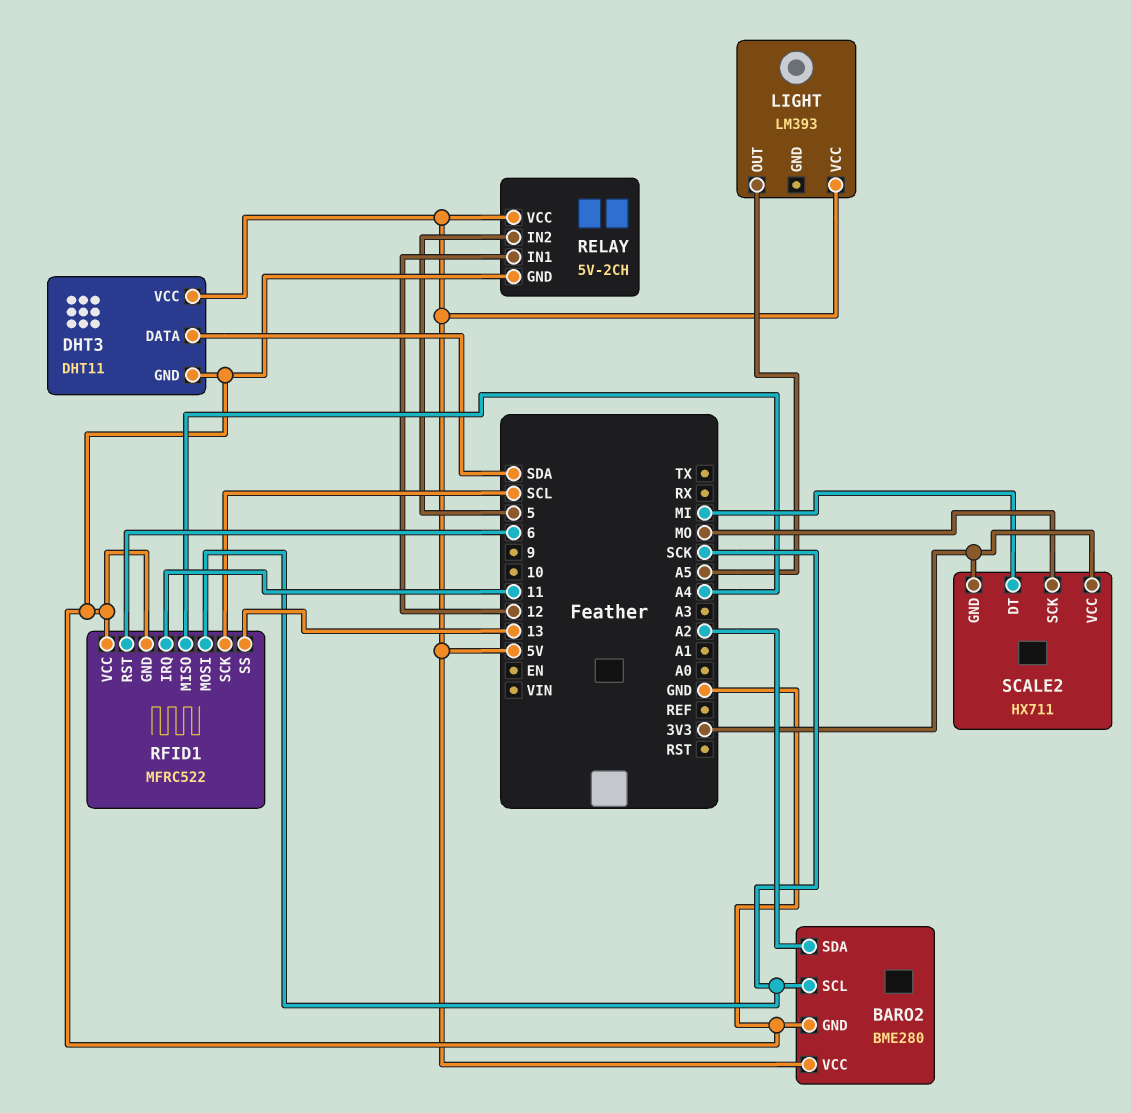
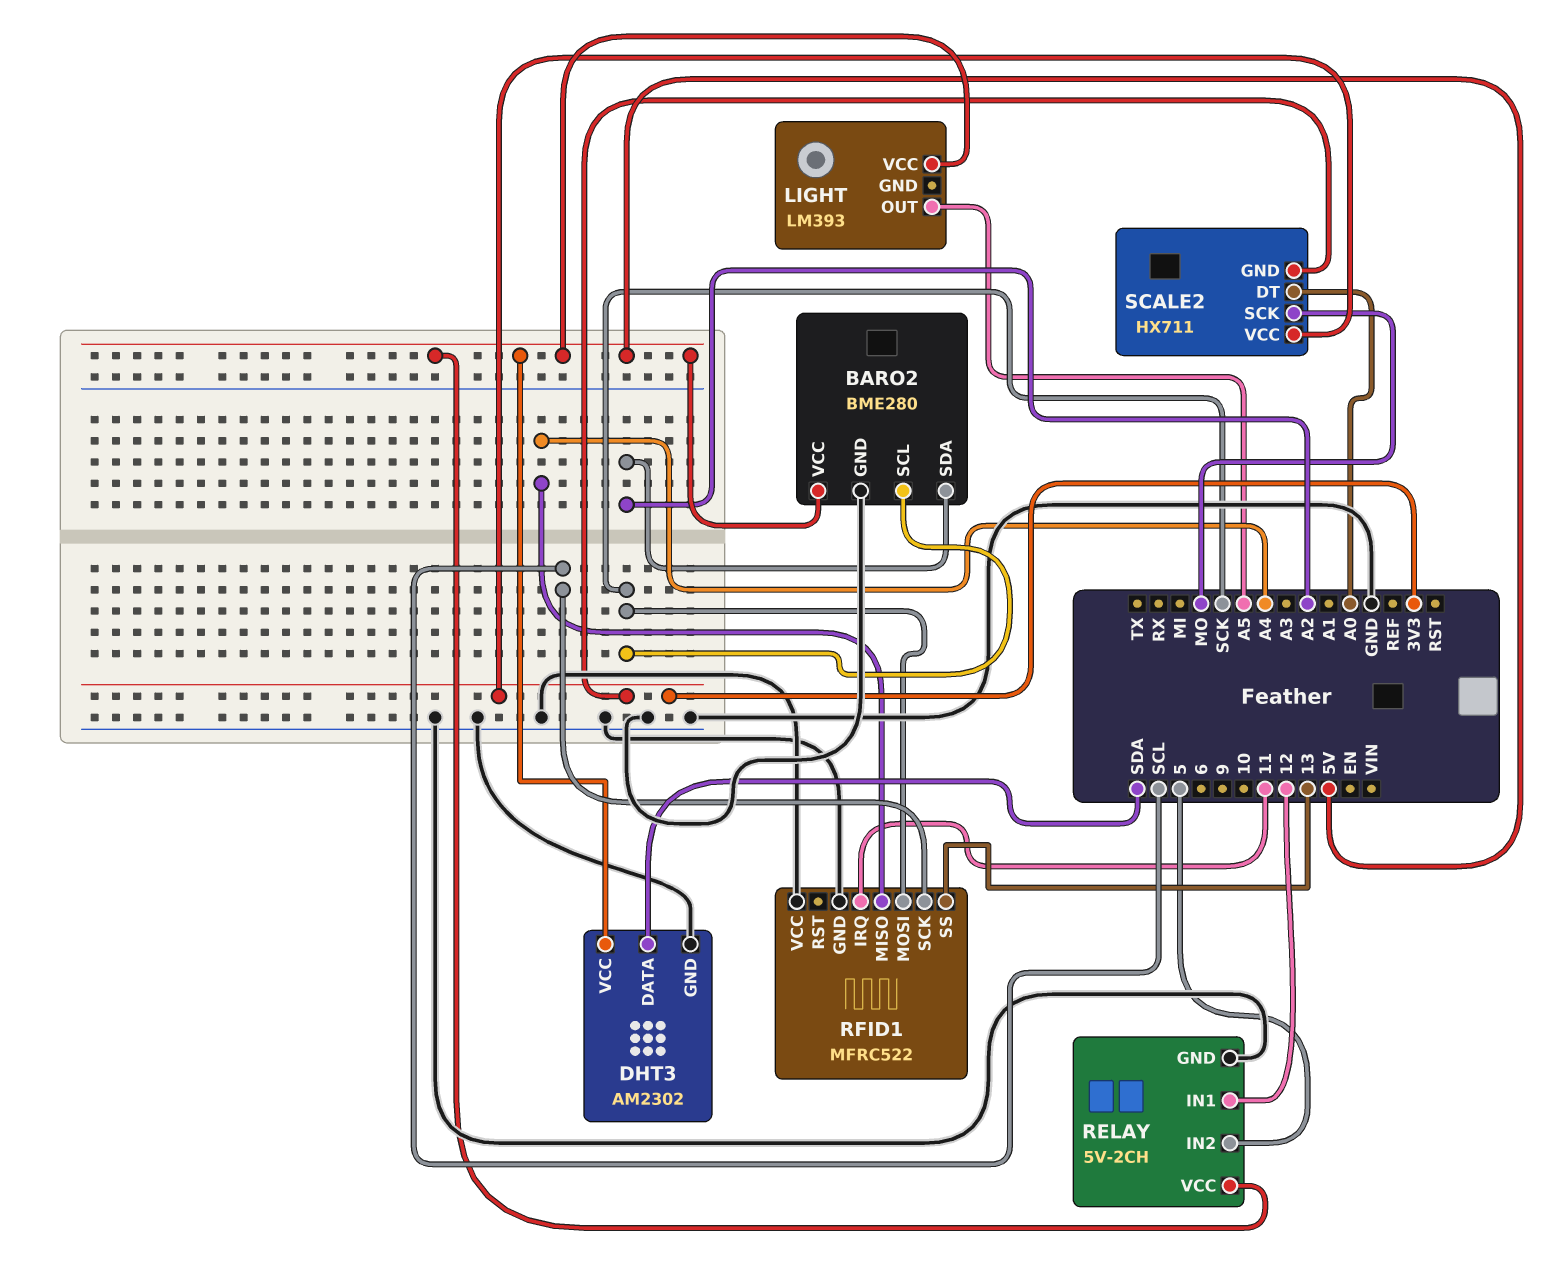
DHT3: DHT11 -> AM2302
RFID1 pin RST: 6 -> none
SCALE2 pin DT: MI -> A0

